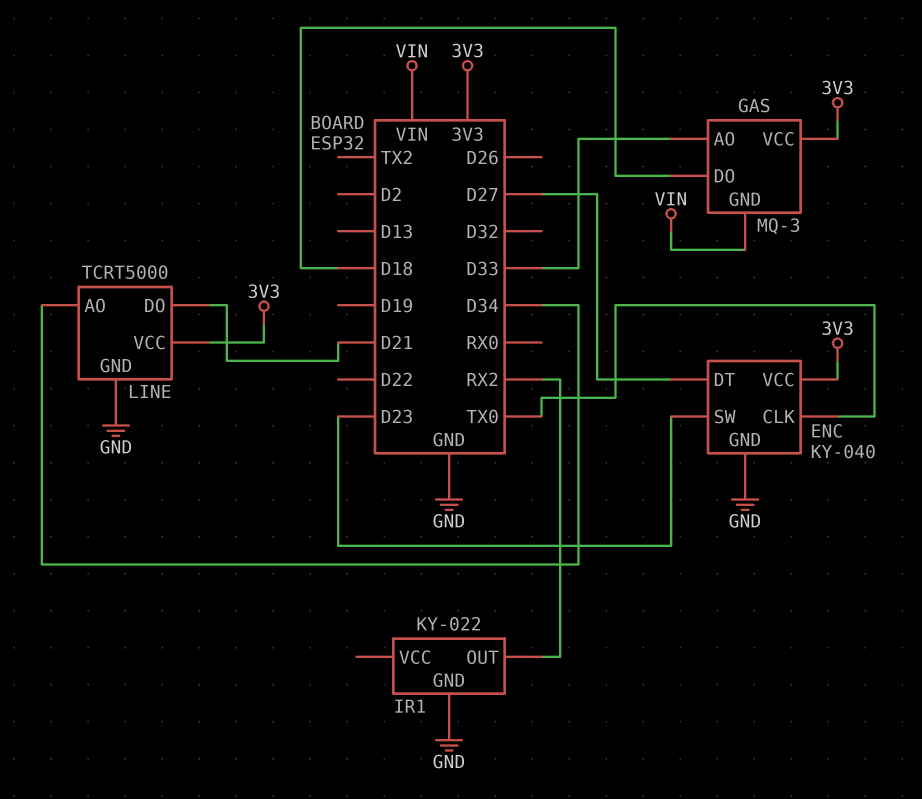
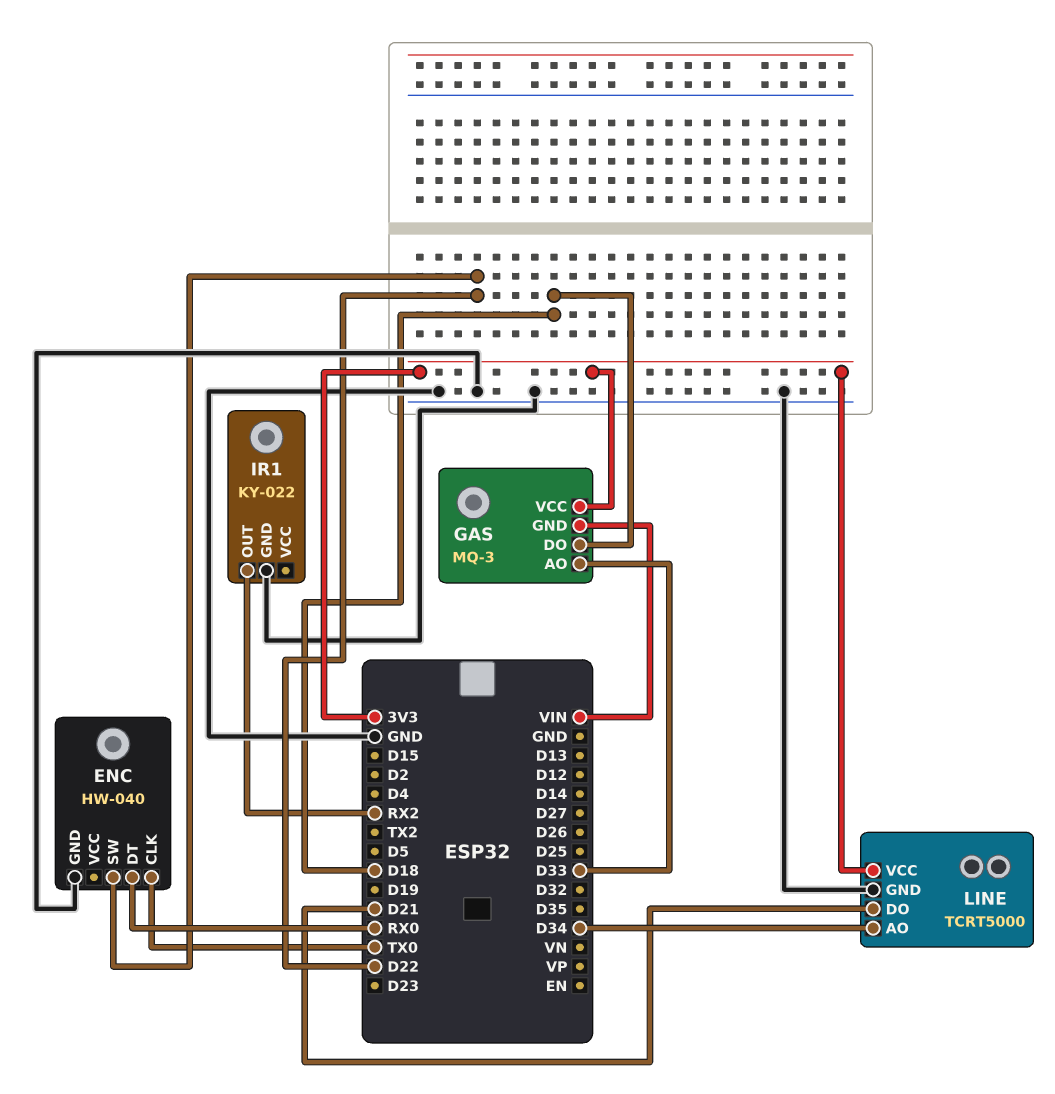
ENC: KY-040 -> HW-040
ENC pin DT: D27 -> RX0
ENC pin SW: D23 -> D22
ENC pin VCC: 3V3 -> none

